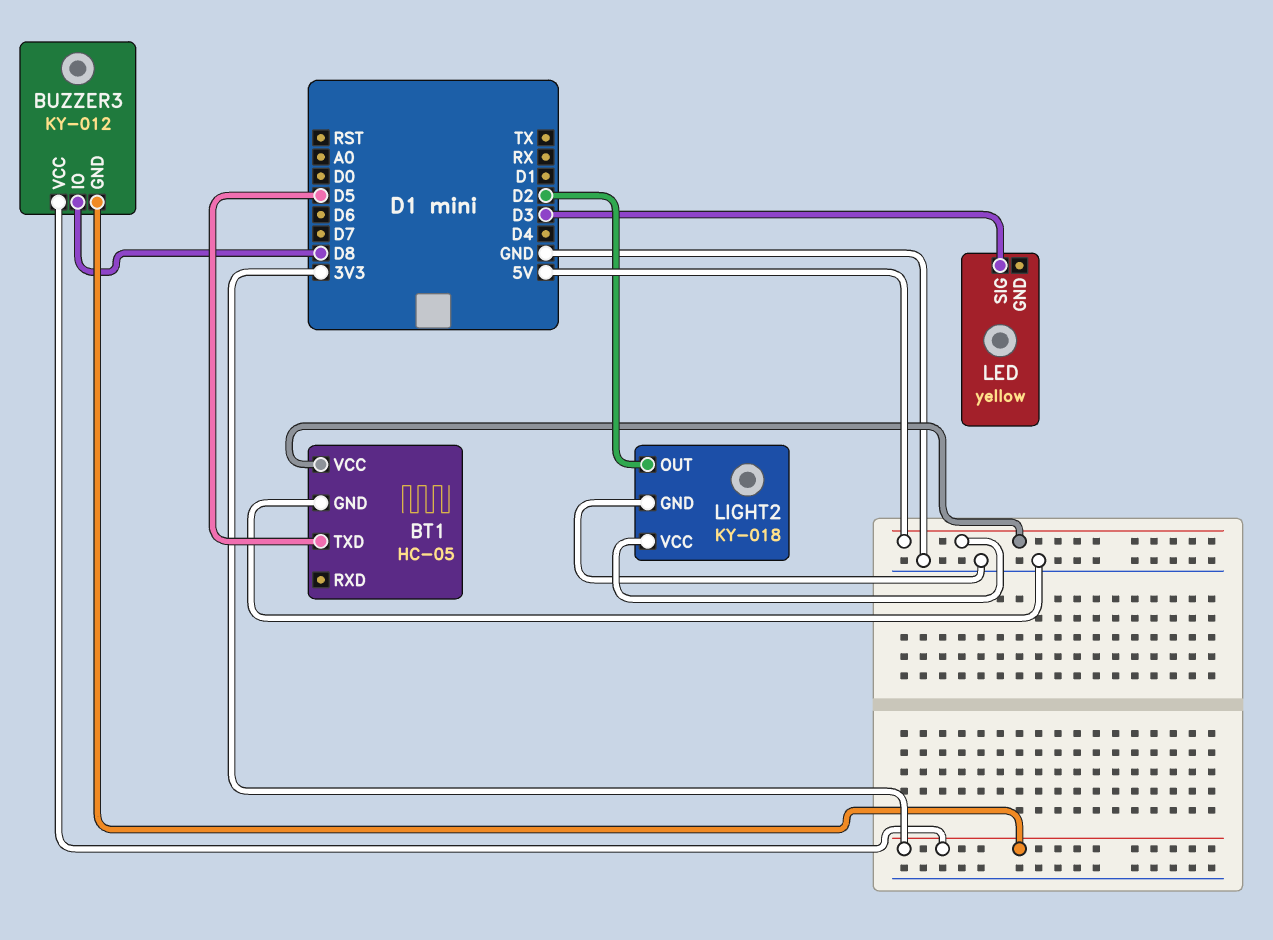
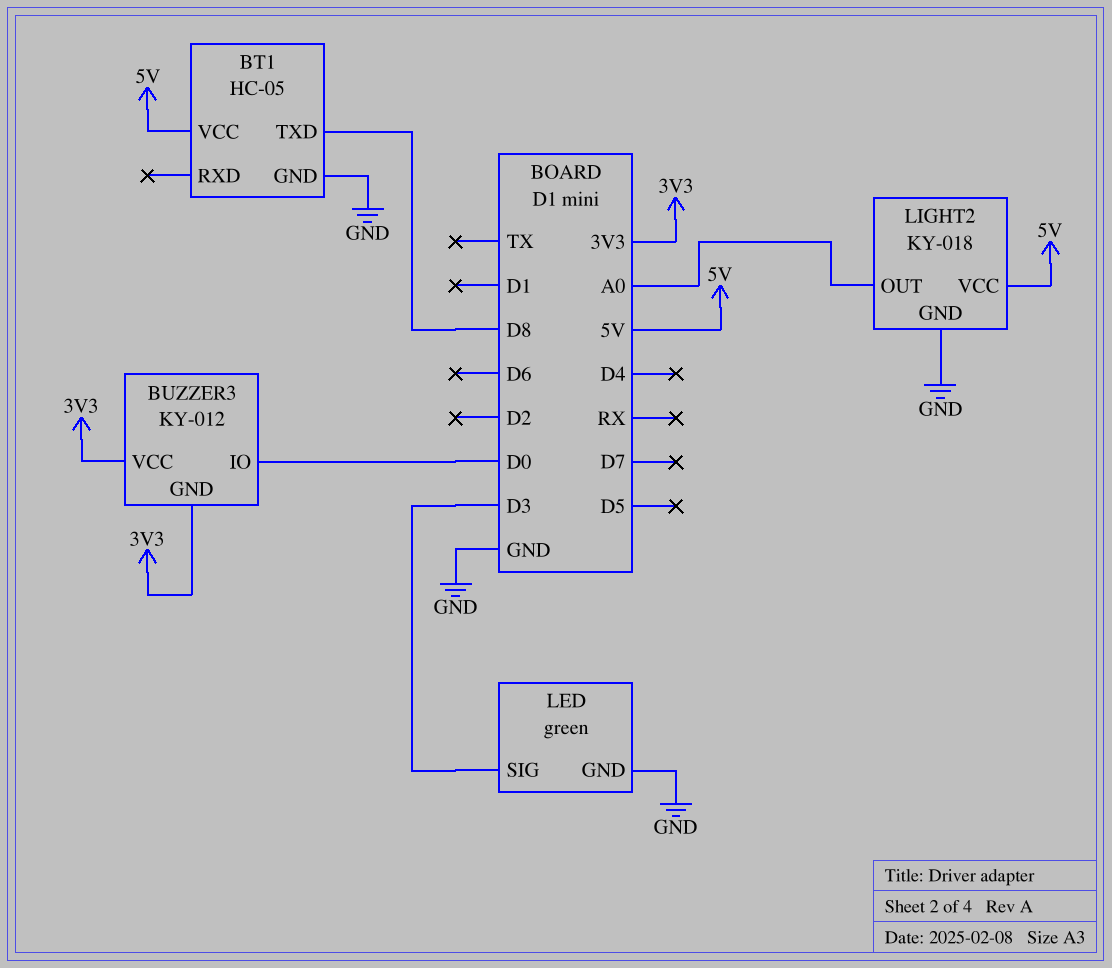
BT1 pin TXD: D5 -> D8
BUZZER3 pin IO: D8 -> D0
LED: yellow -> green
LED pin GND: none -> GND
LIGHT2 pin OUT: D2 -> A0

